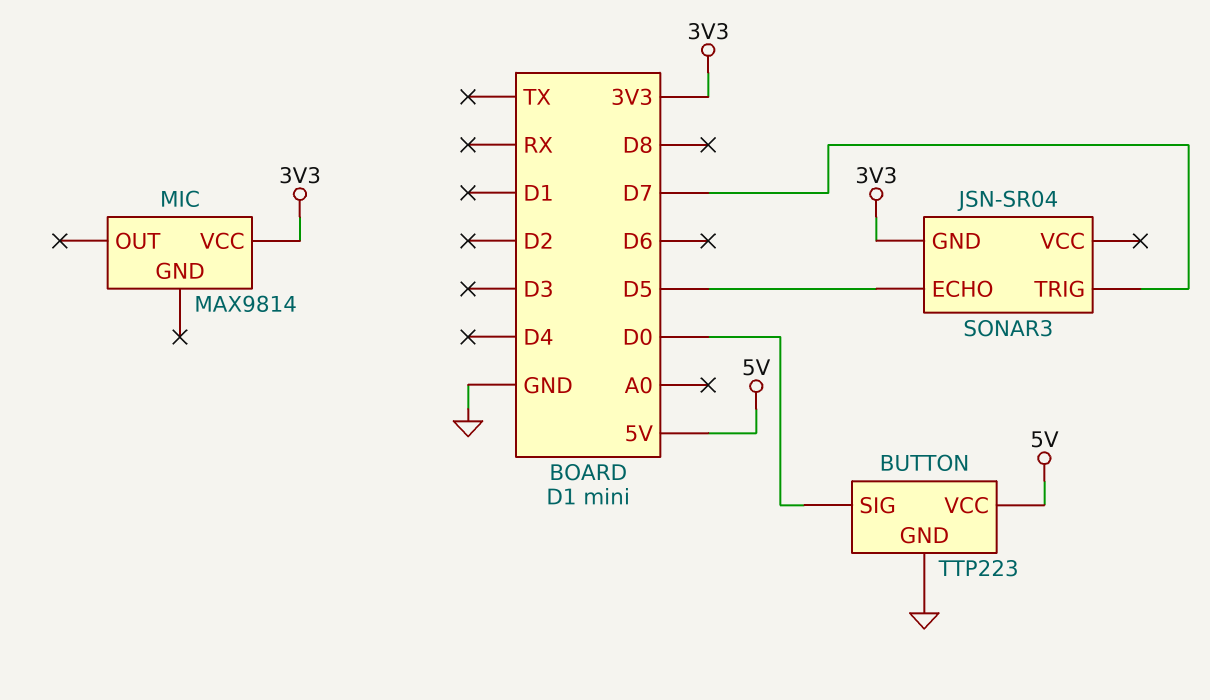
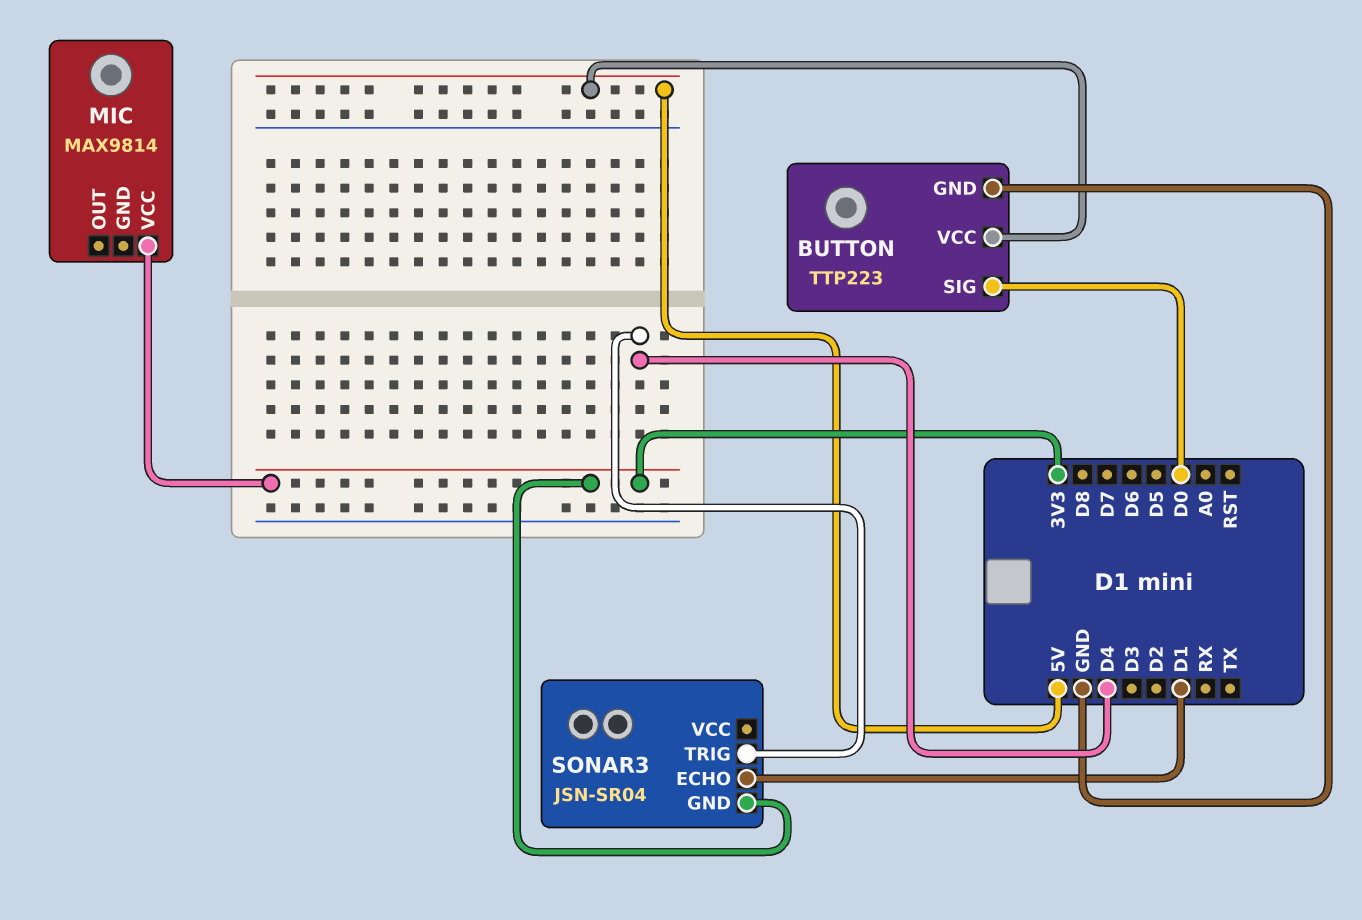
SONAR3 pin ECHO: D5 -> D1
SONAR3 pin TRIG: D7 -> D4

